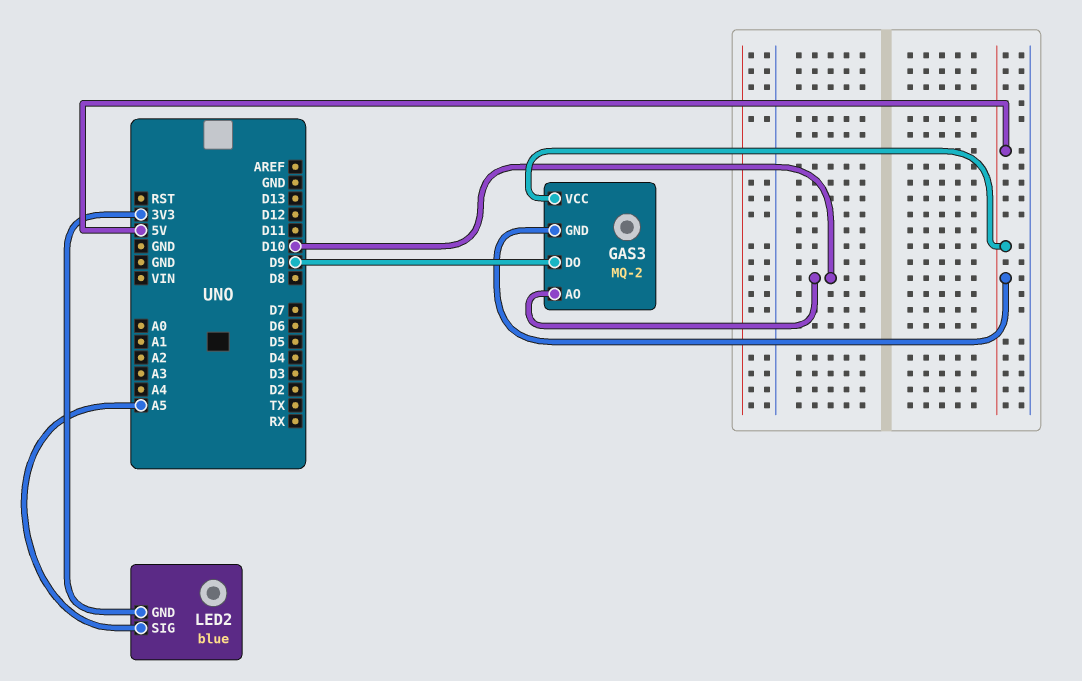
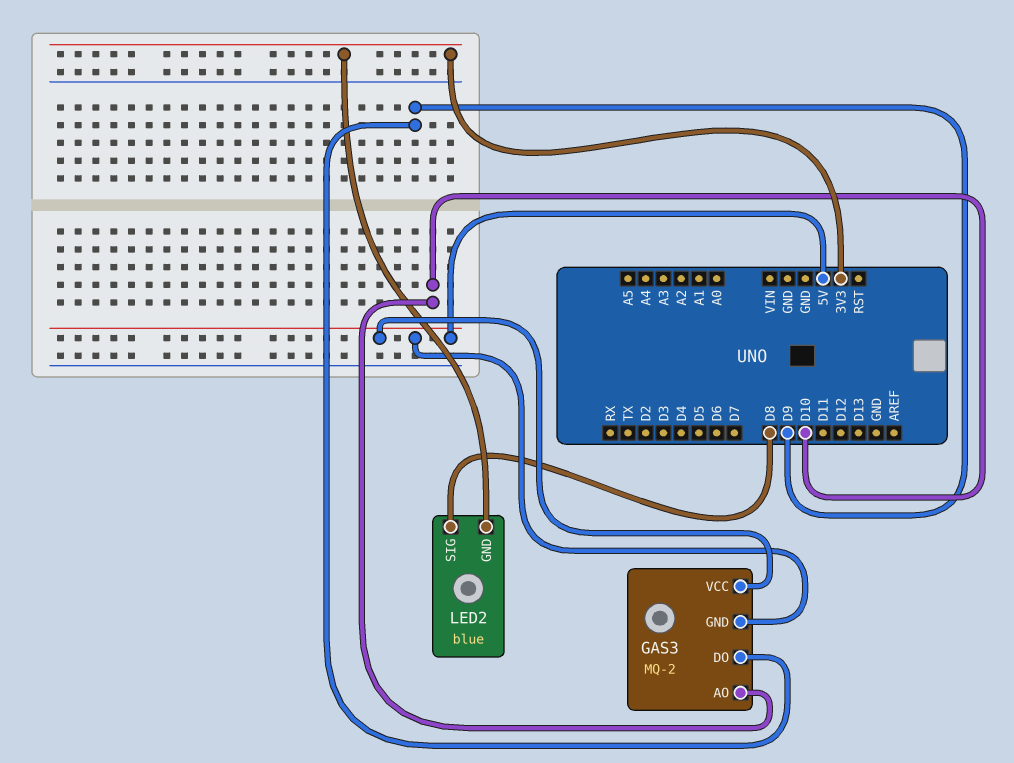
LED2 pin SIG: A5 -> D8

